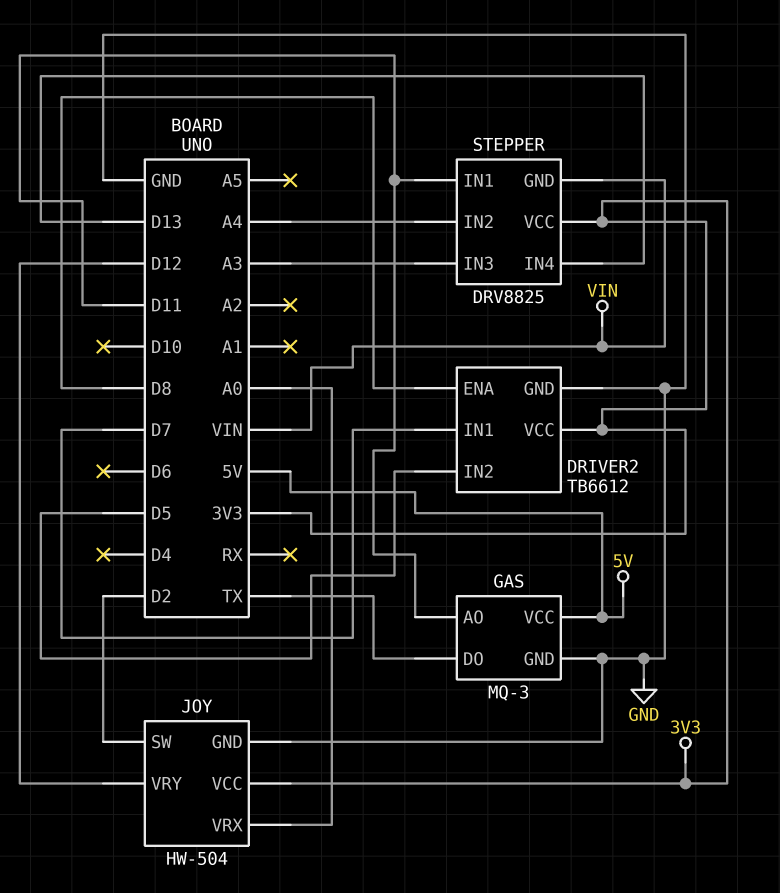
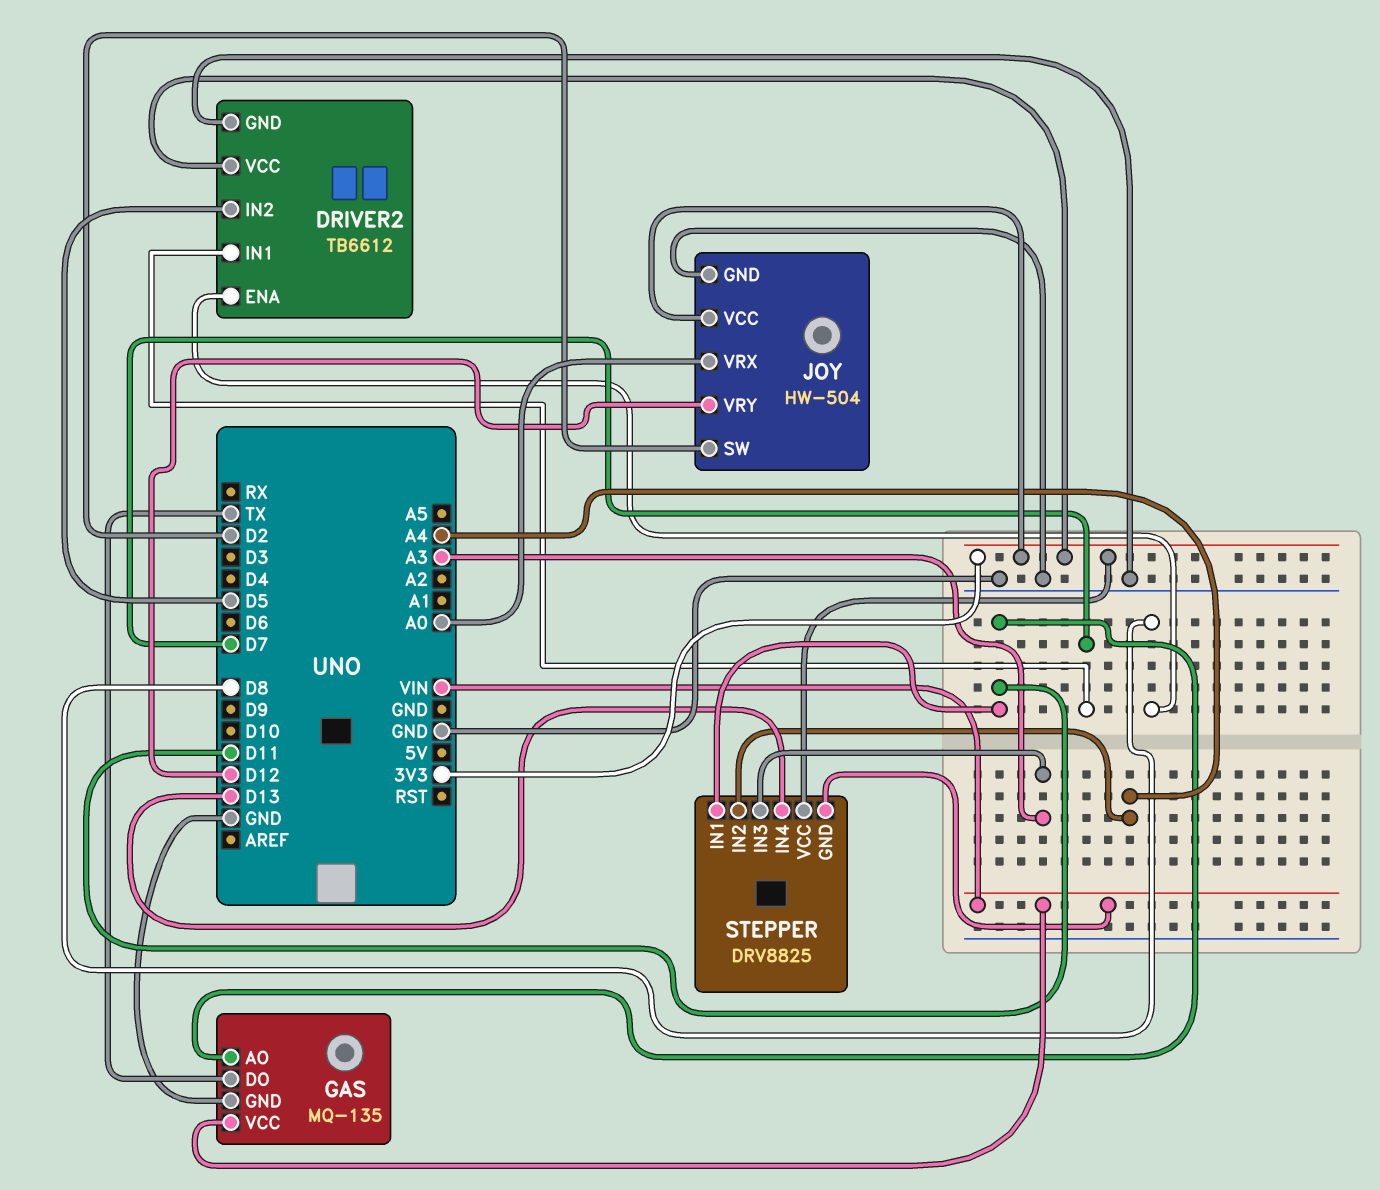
GAS: MQ-3 -> MQ-135
GAS pin VCC: 5V -> VIN

